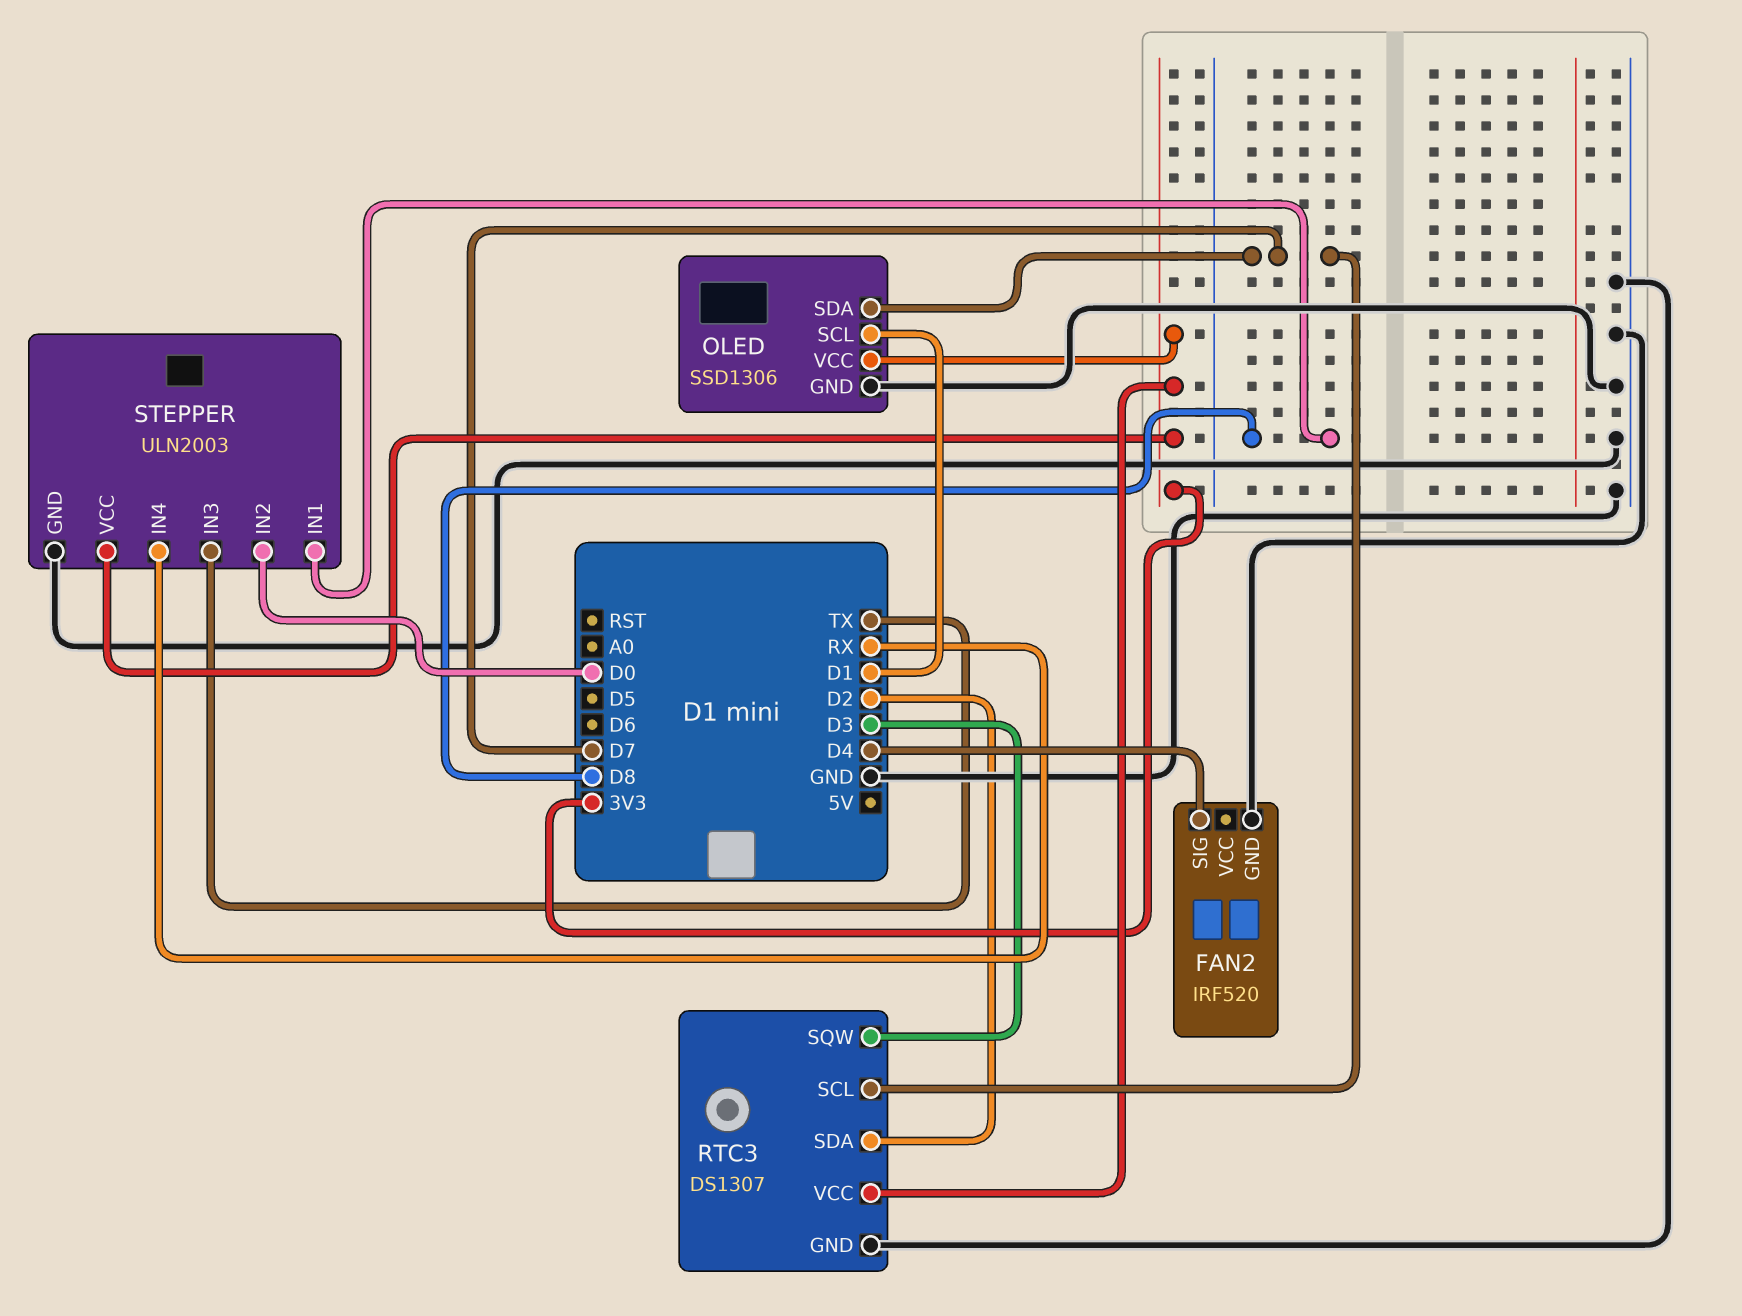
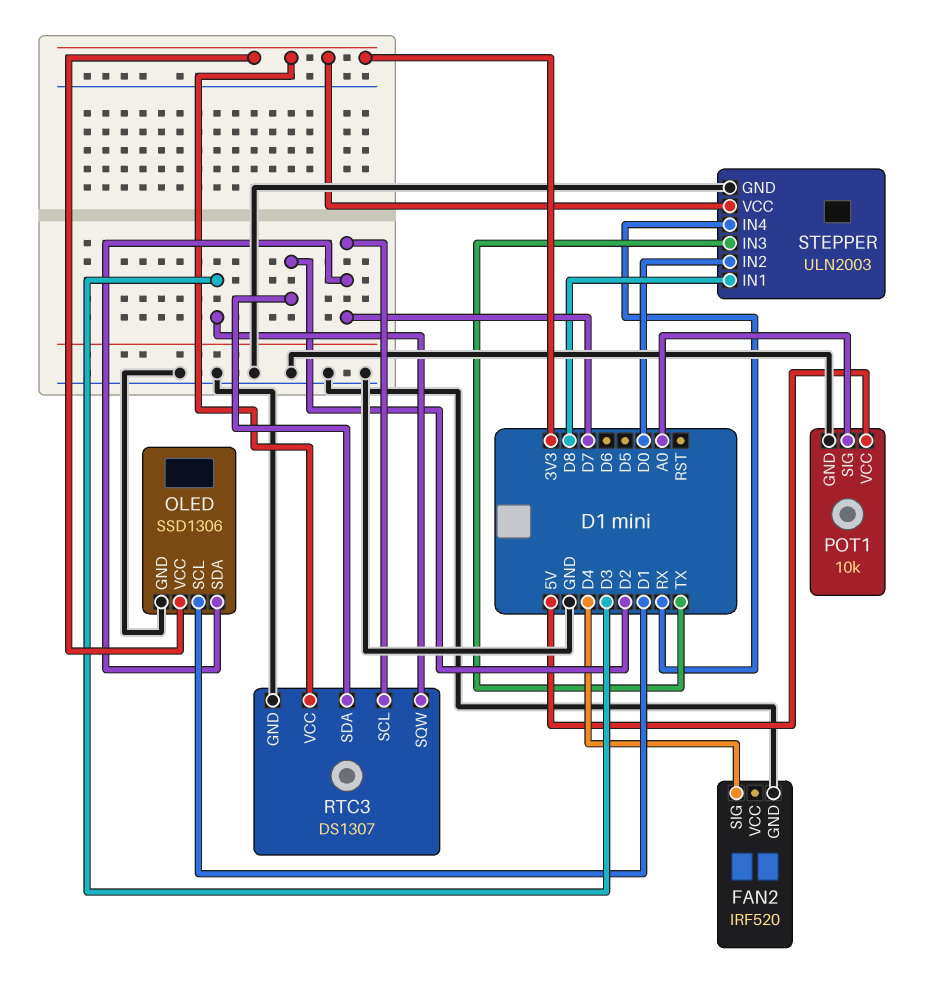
POT1: none -> 10k
POT1 pin GND: none -> GND
POT1 pin SIG: none -> A0
POT1 pin VCC: none -> 5V

